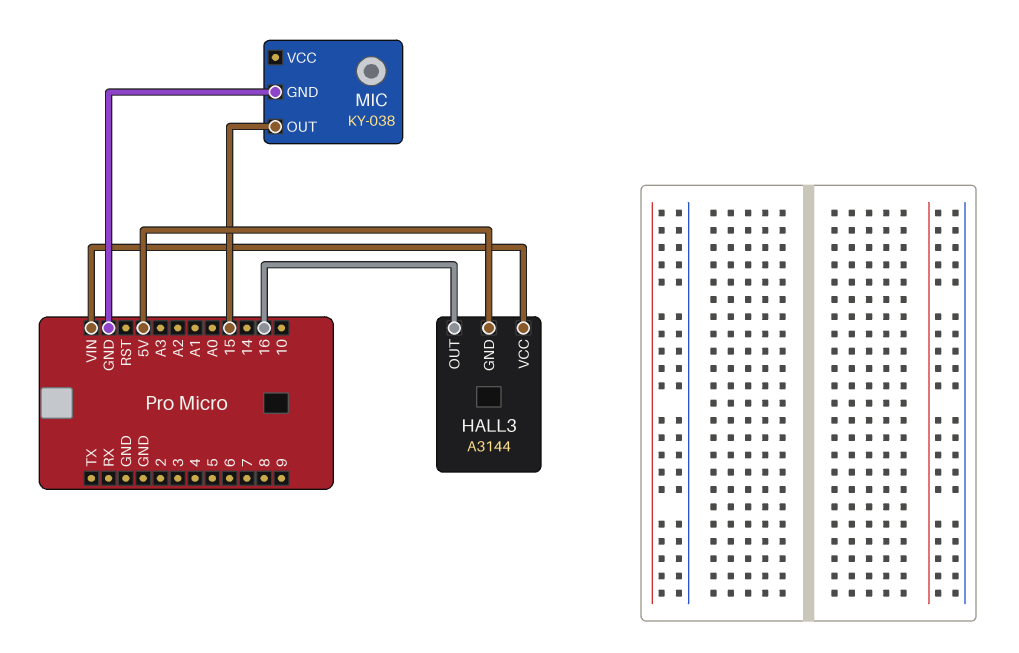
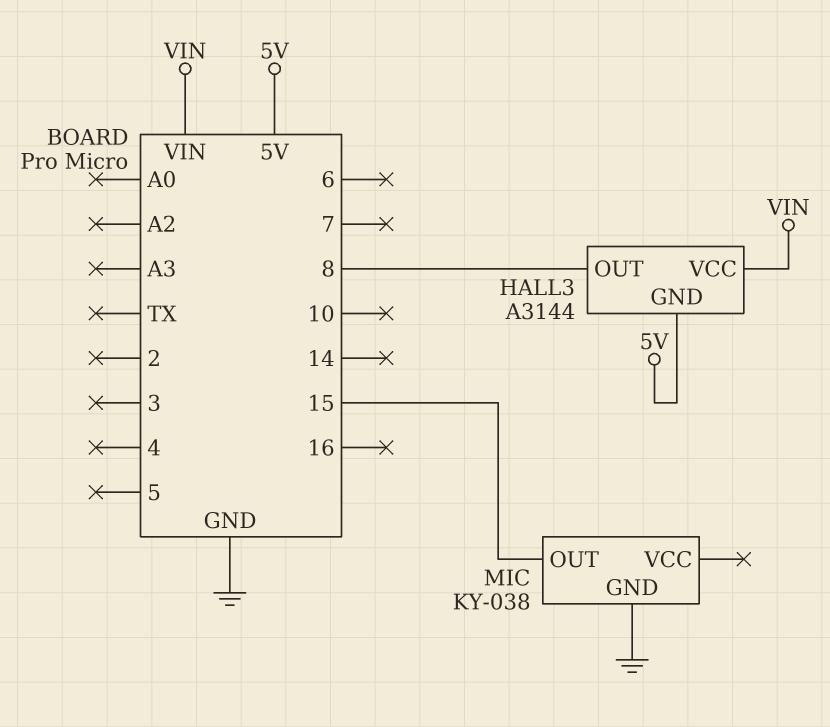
HALL3 pin OUT: 16 -> 8

